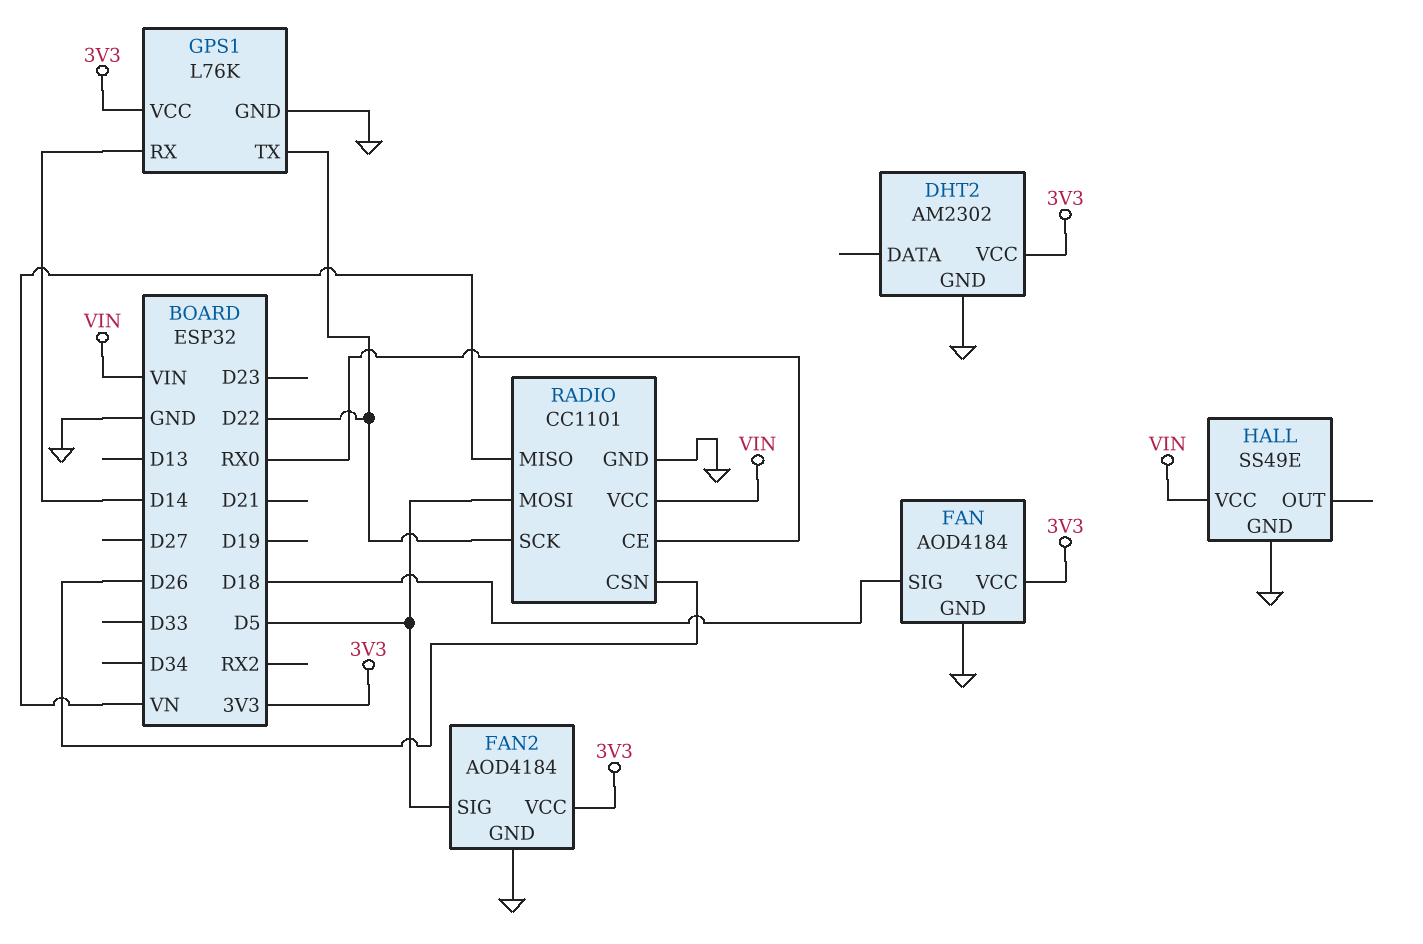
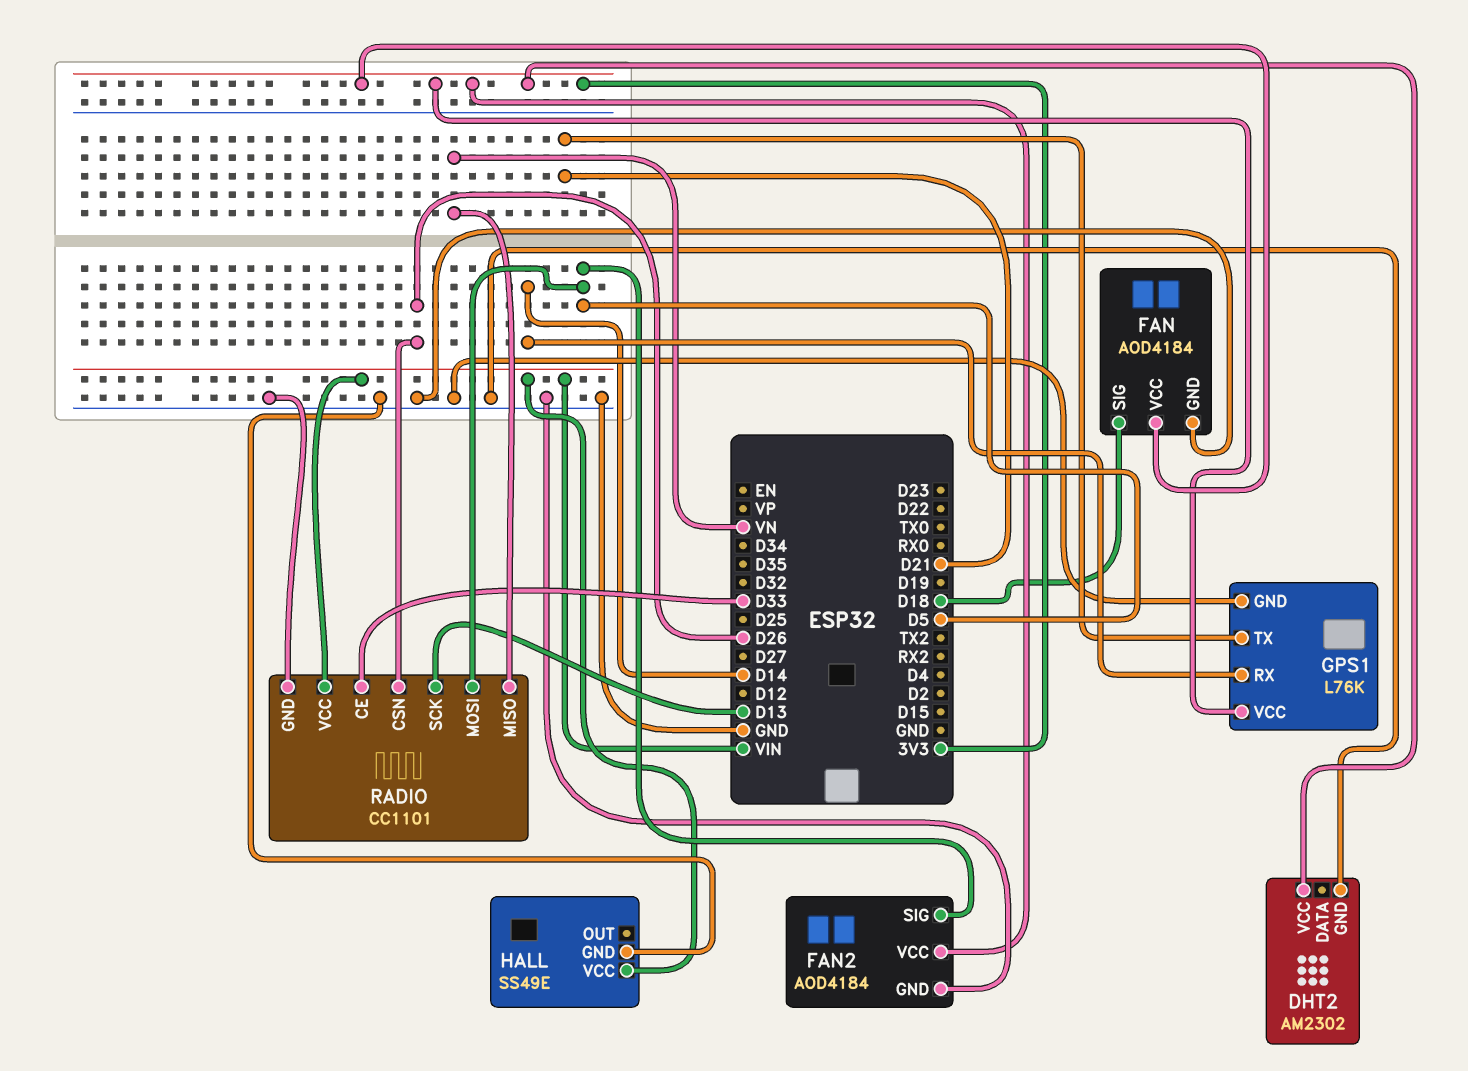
GPS1 pin TX: D22 -> D21
RADIO pin CE: RX0 -> D33
RADIO pin SCK: D22 -> D13

